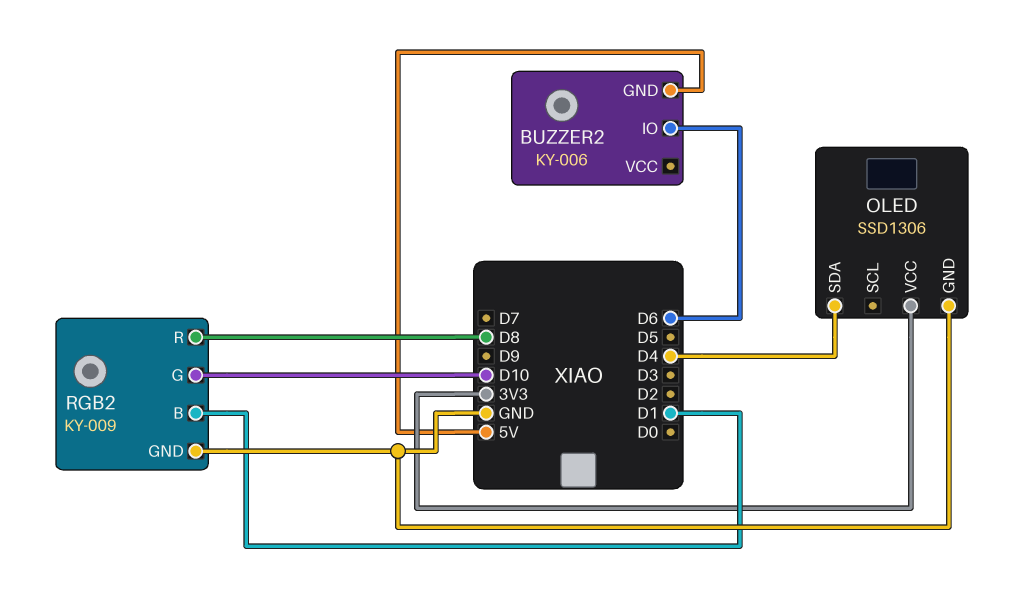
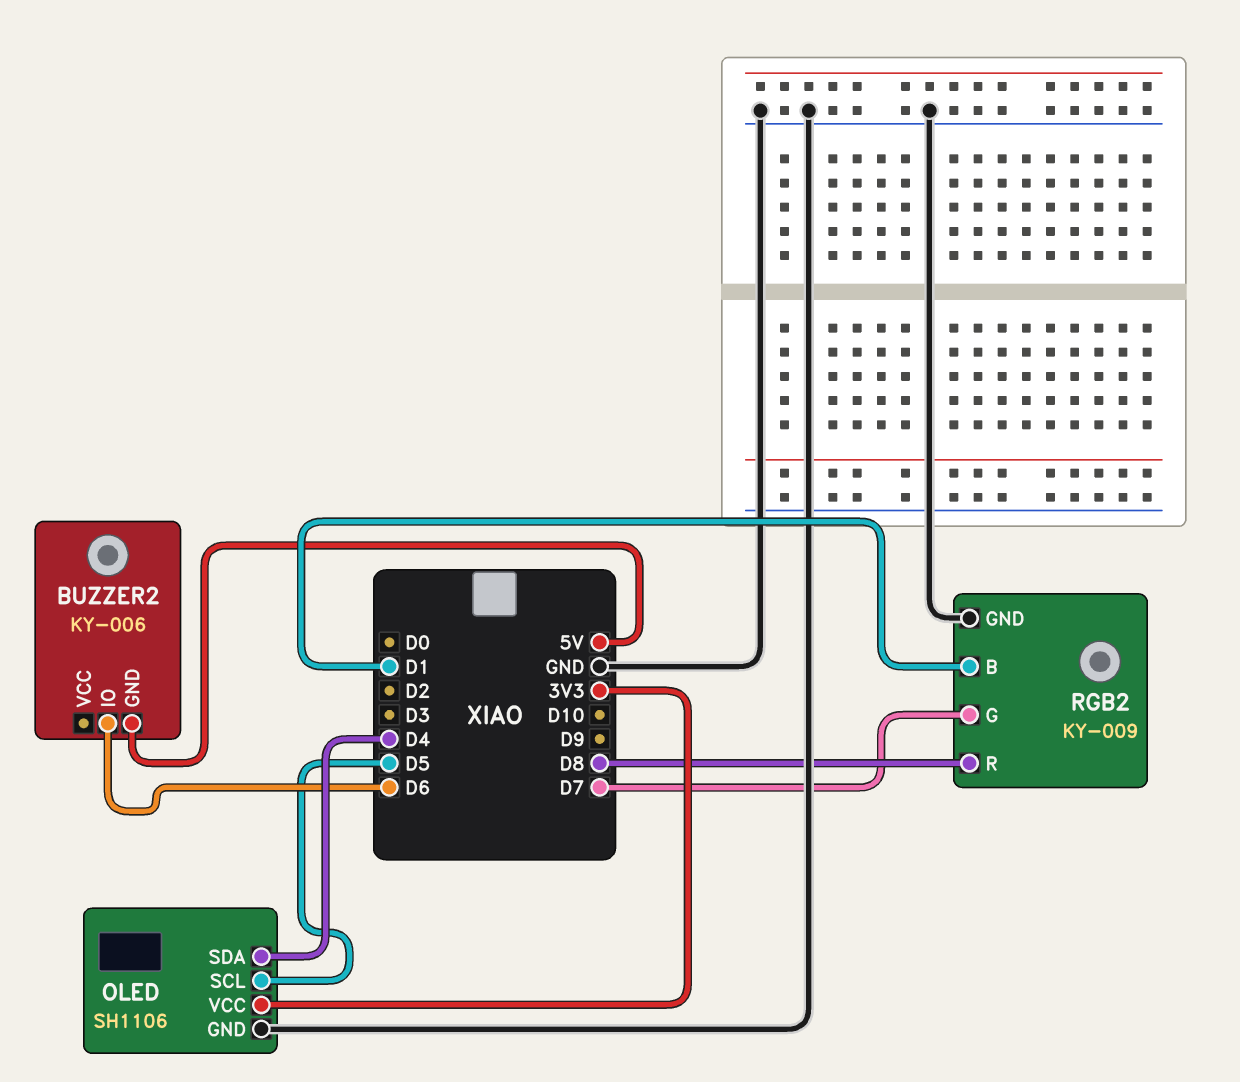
OLED: SSD1306 -> SH1106
OLED pin SCL: none -> D5
RGB2 pin G: D10 -> D7

